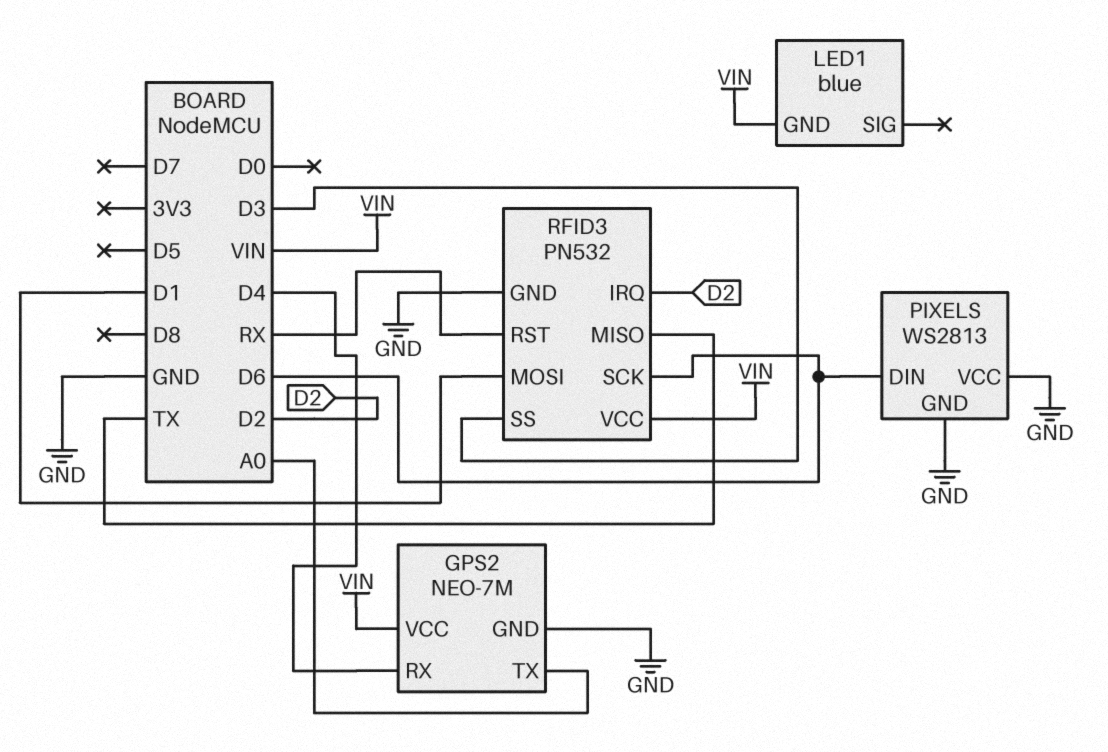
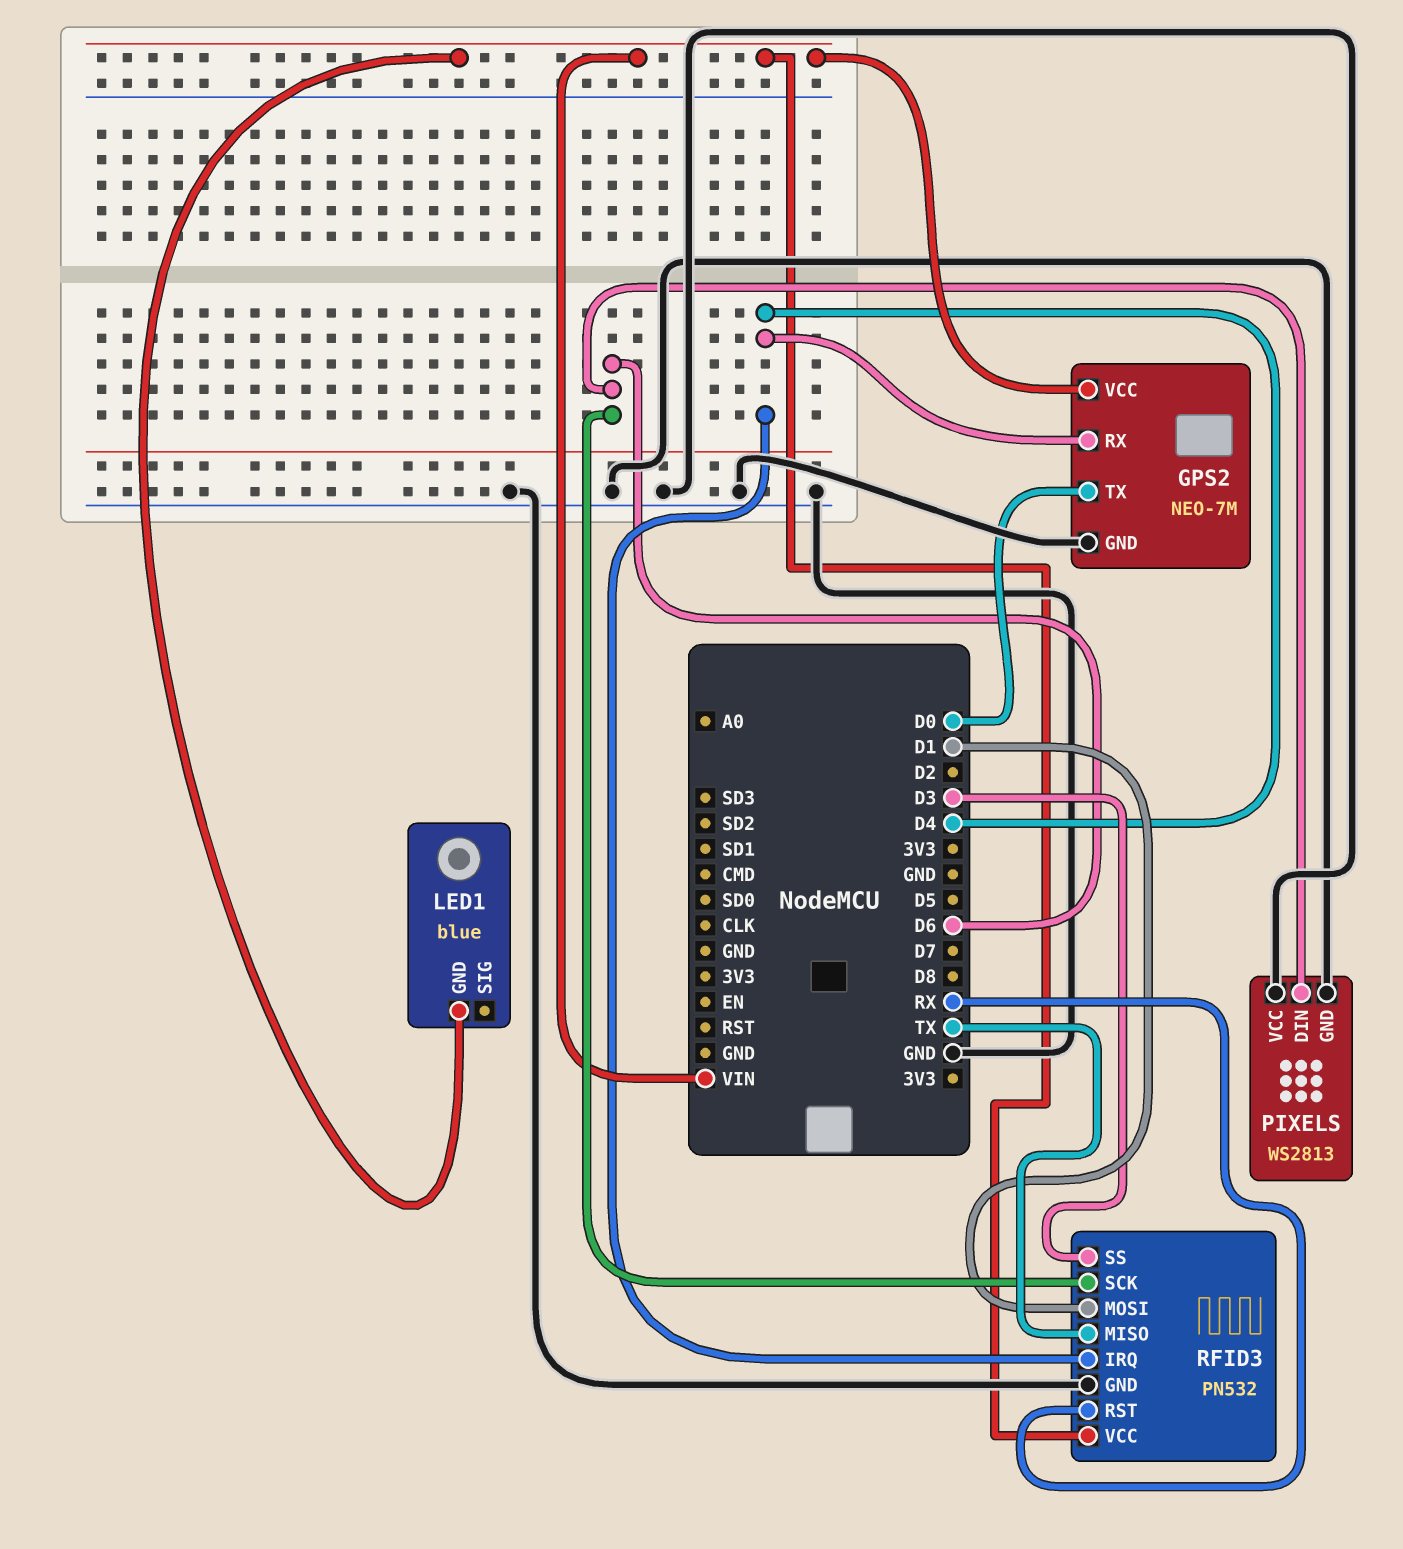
GPS2 pin TX: A0 -> D0
RFID3 pin IRQ: D2 -> D4

